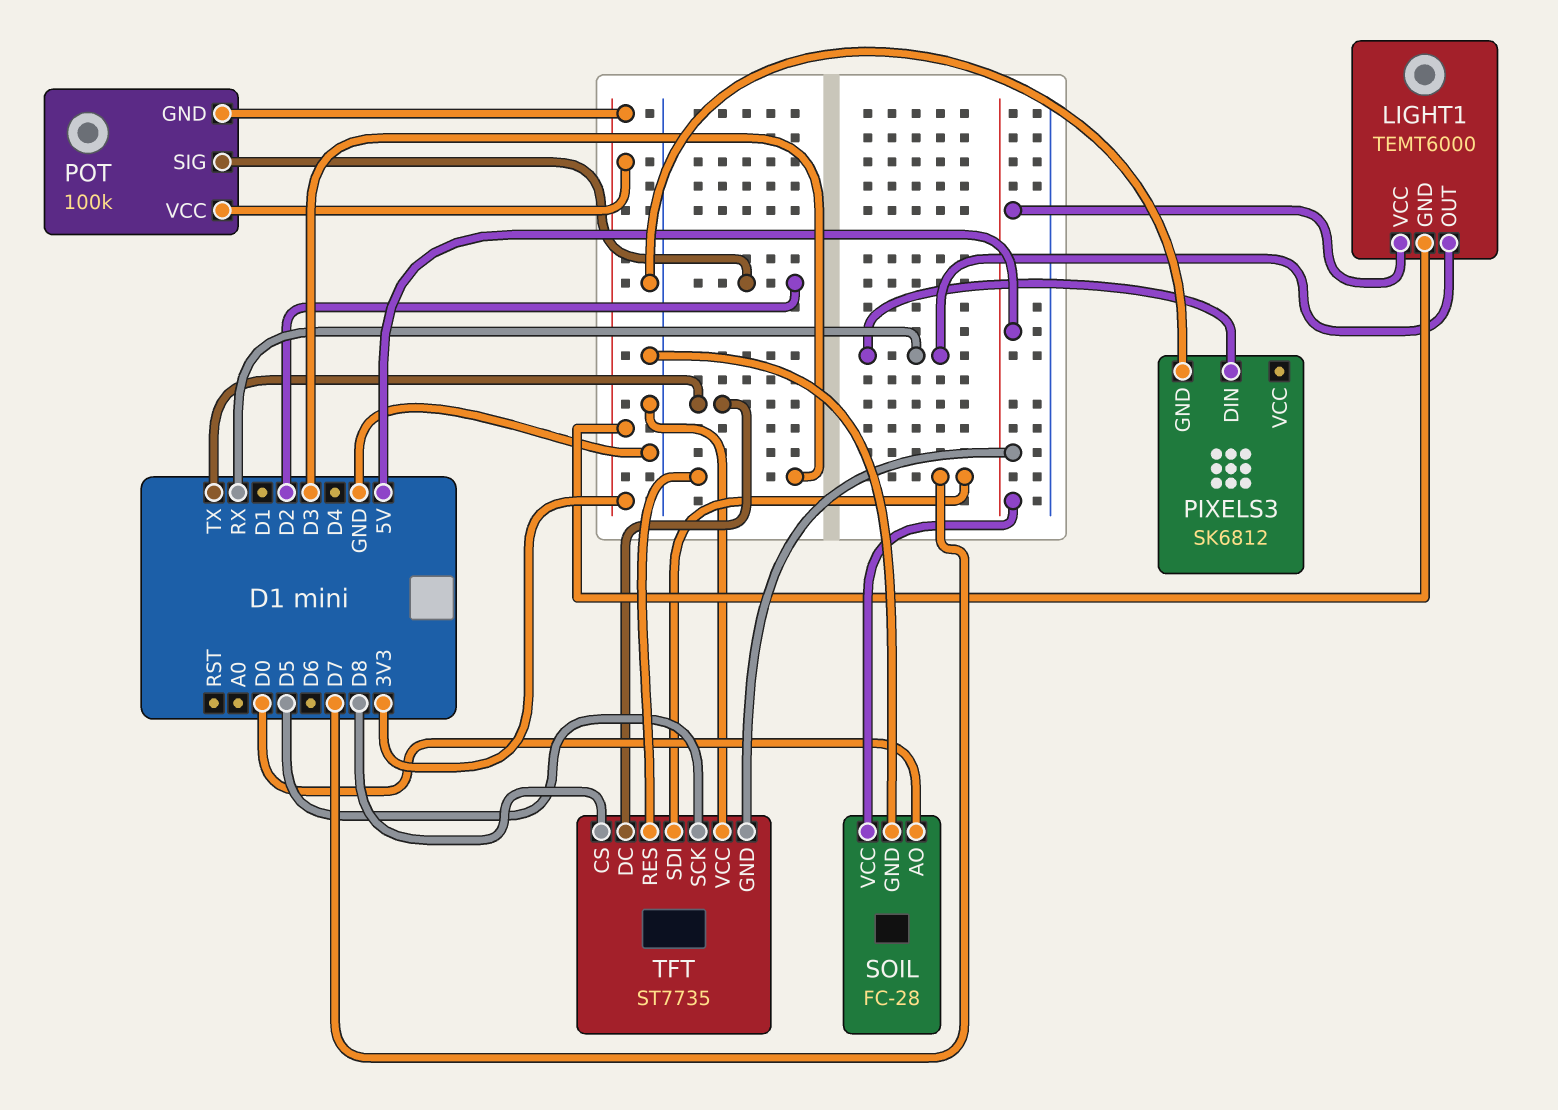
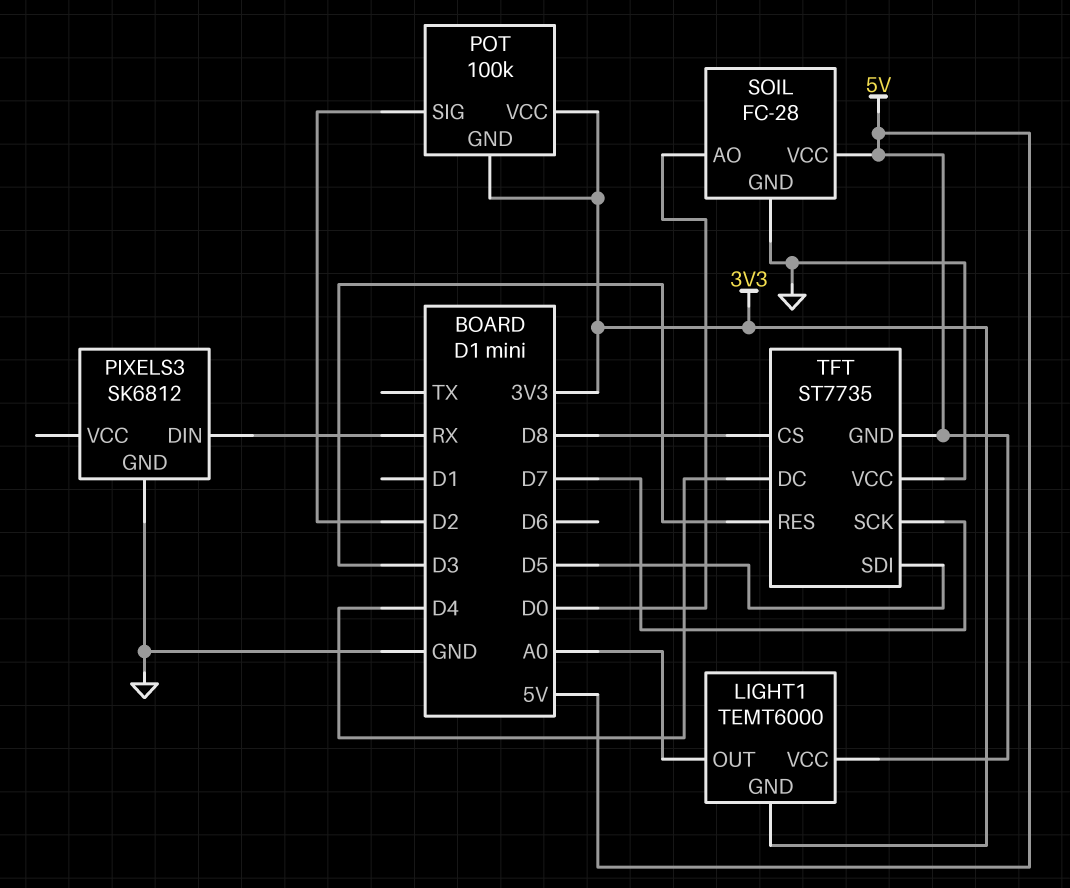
LIGHT1 pin OUT: RX -> A0
TFT pin DC: TX -> D4
TFT pin SCK: D5 -> D7
TFT pin SDI: D7 -> D5

